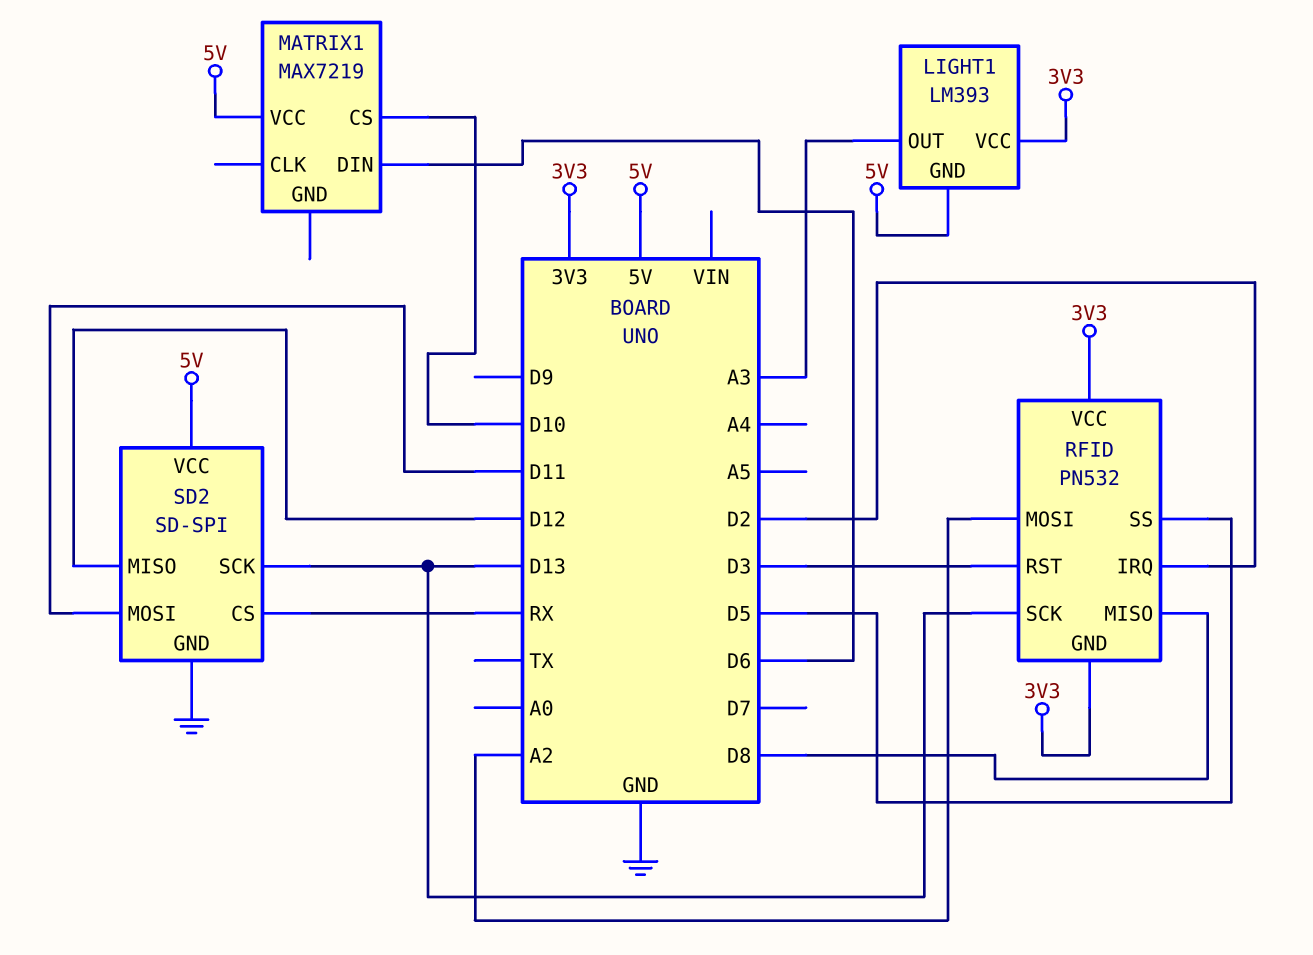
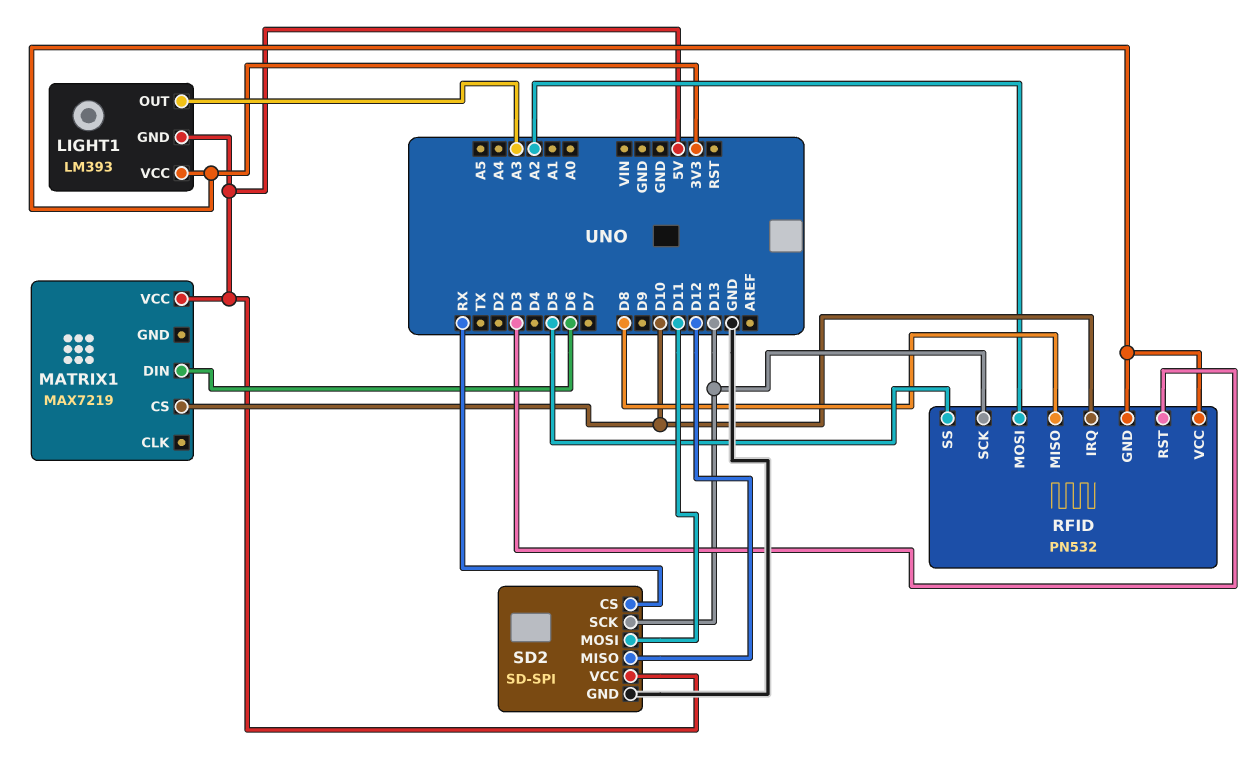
RFID pin IRQ: D2 -> D10

